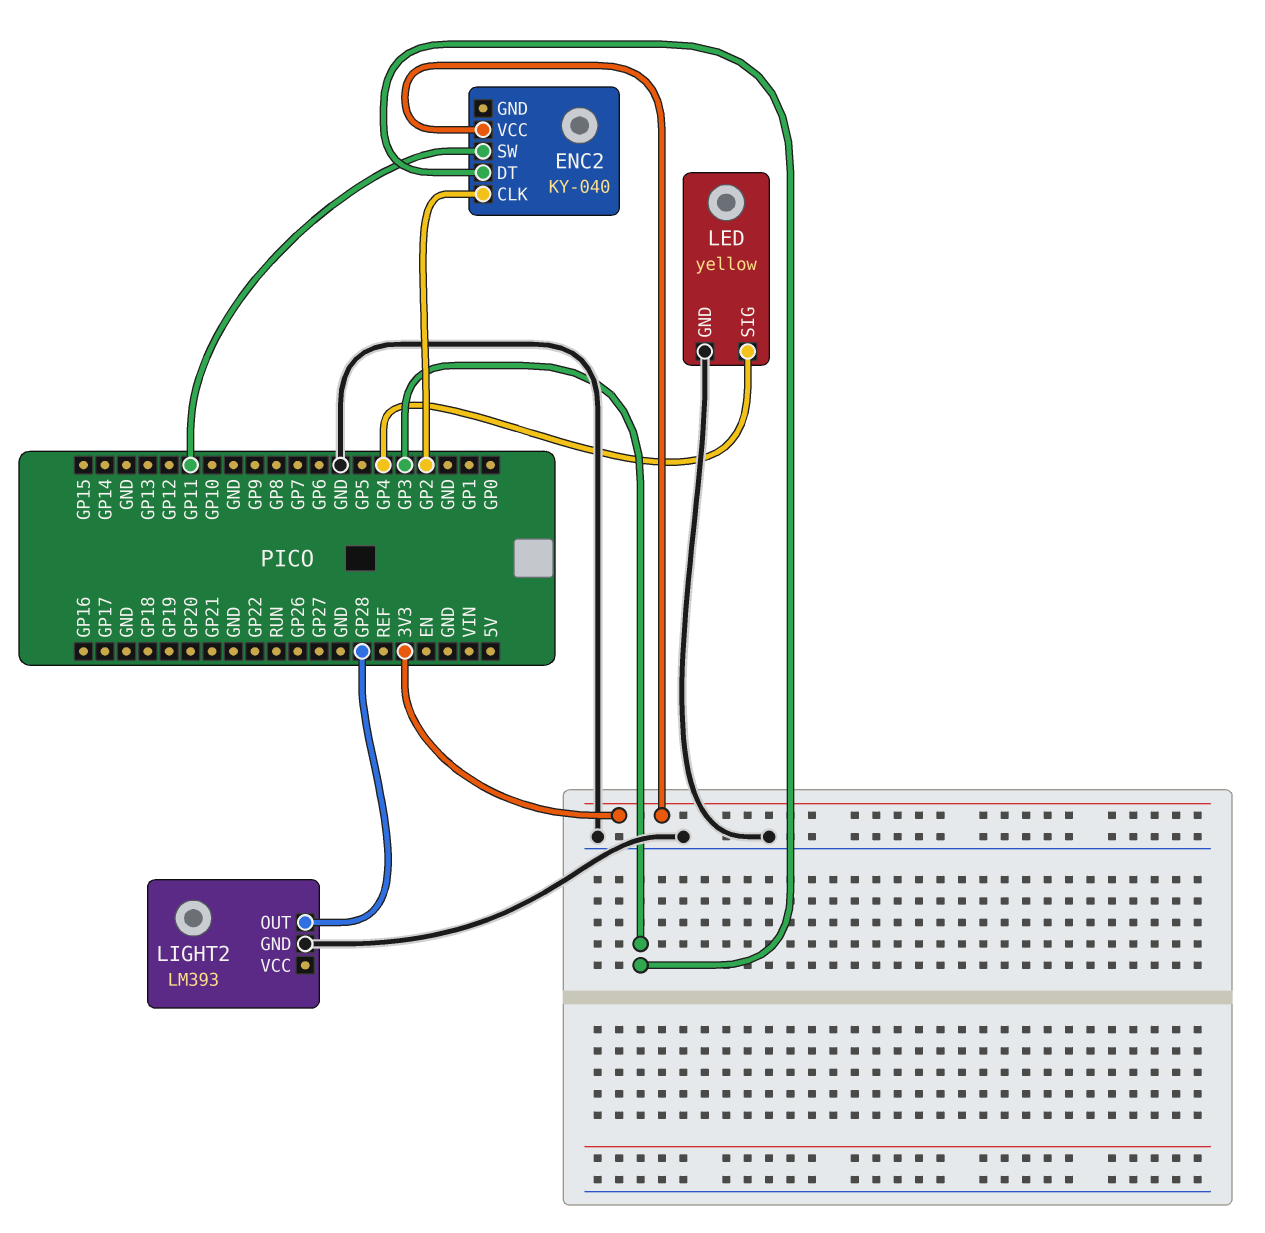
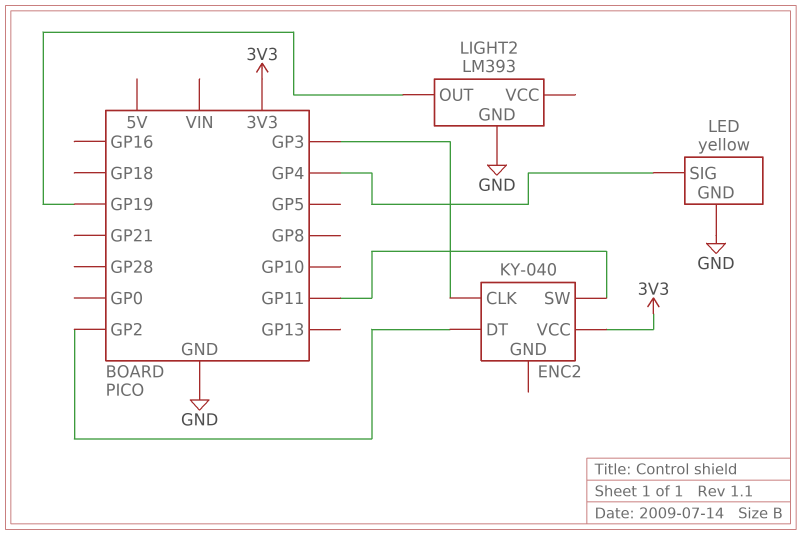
ENC2 pin CLK: GP2 -> GP3
ENC2 pin DT: GP3 -> GP2
LIGHT2 pin OUT: GP28 -> GP19

